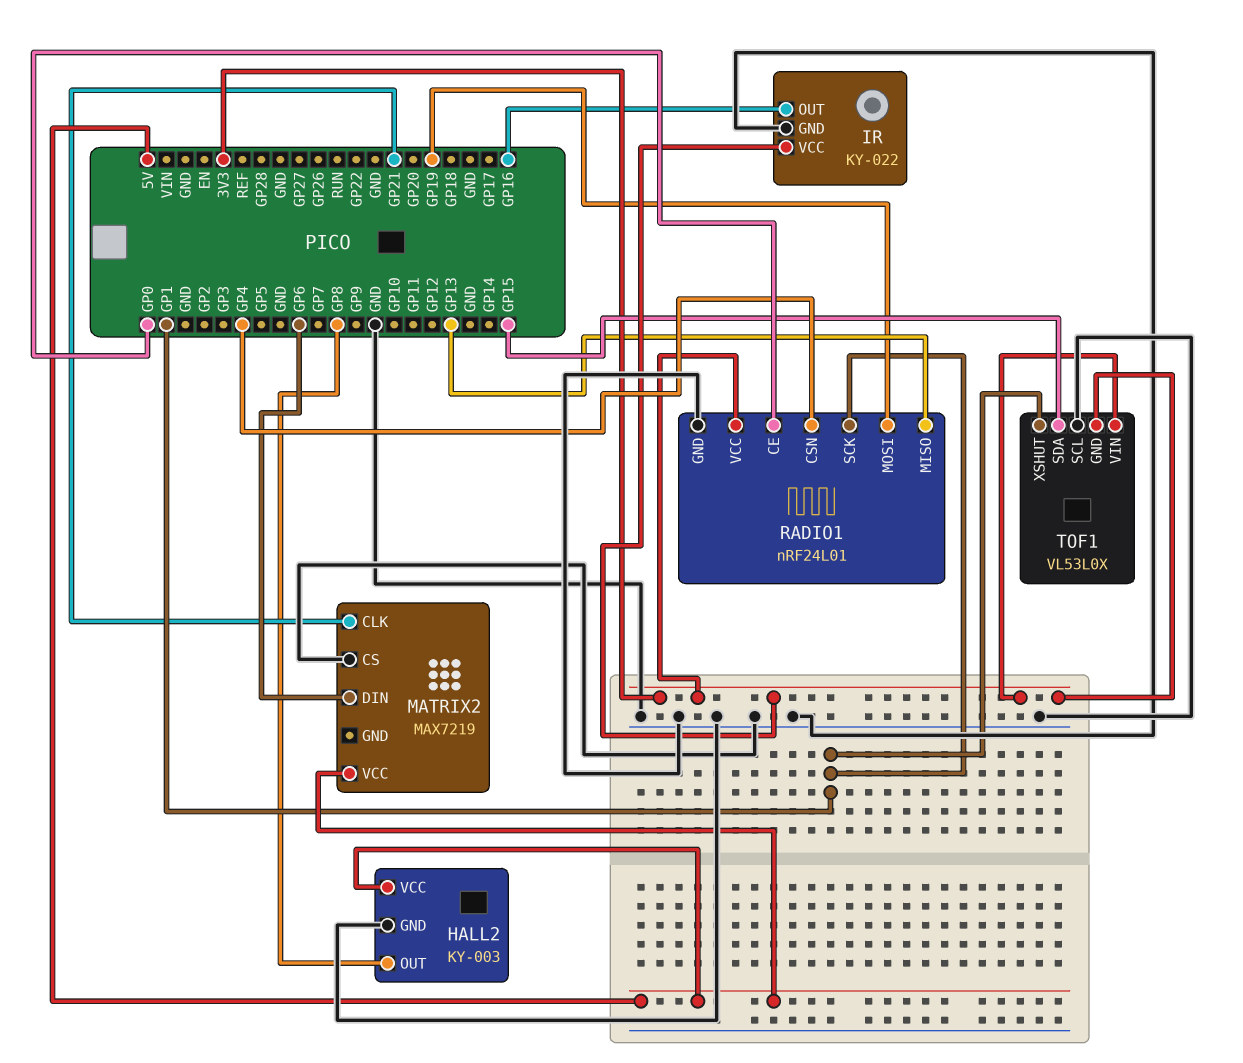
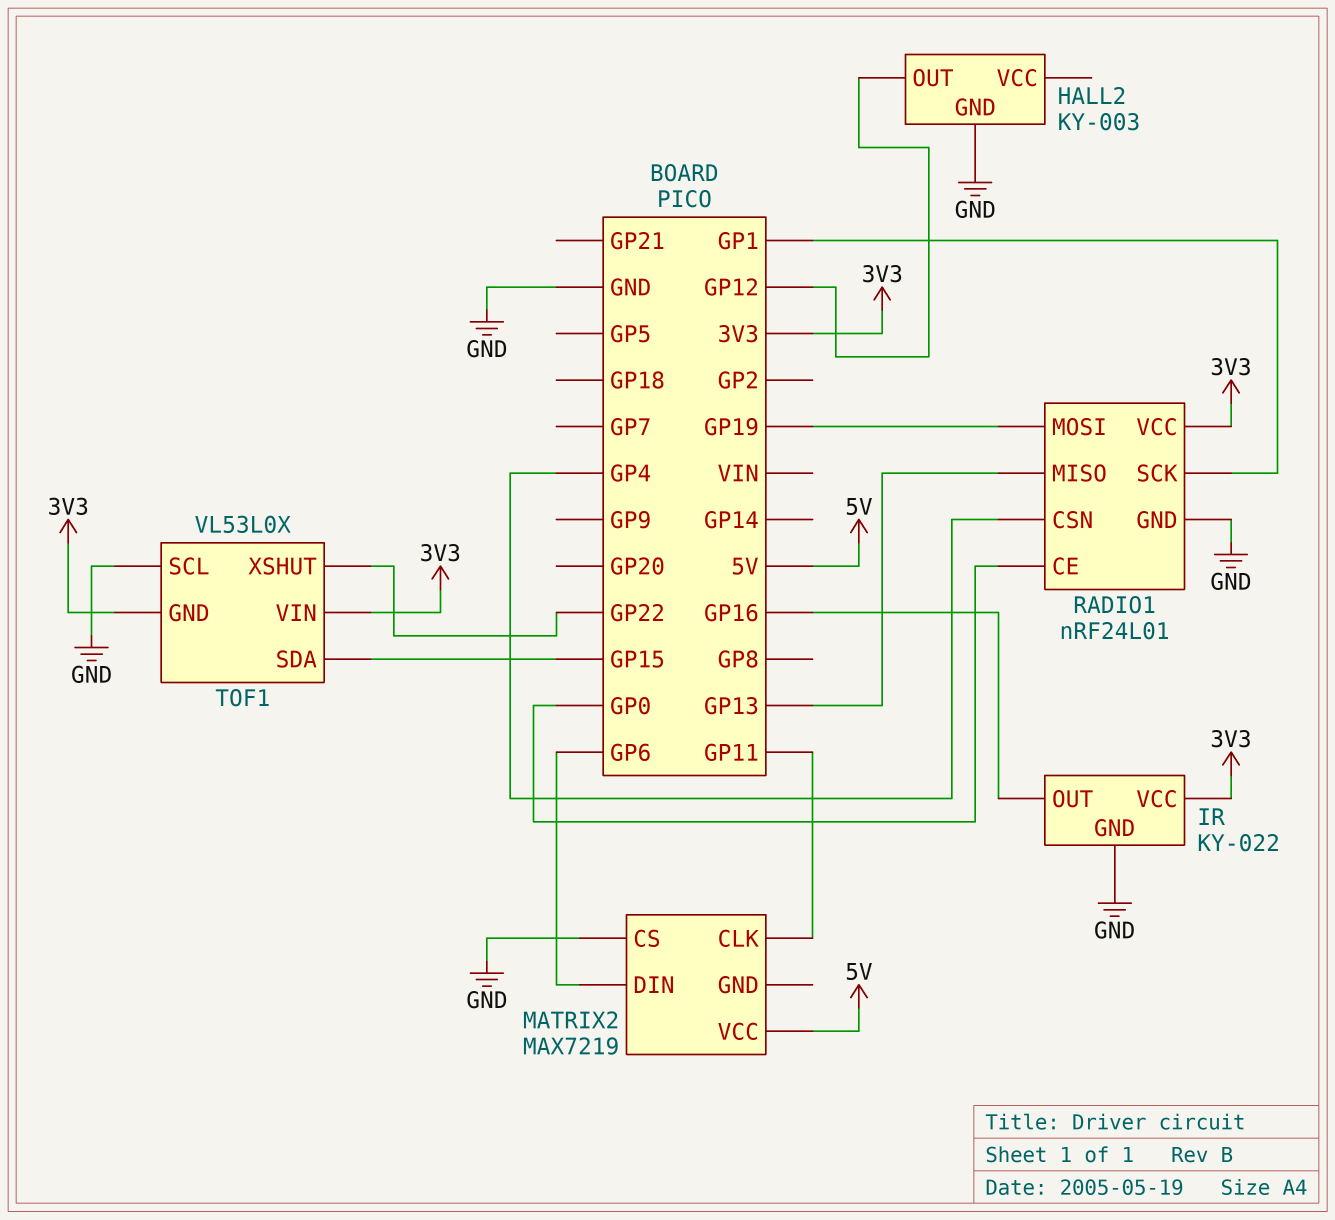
HALL2 pin OUT: GP8 -> GP12
HALL2 pin VCC: 5V -> none
MATRIX2 pin CLK: GP21 -> GP11
TOF1 pin XSHUT: GP1 -> GP22

